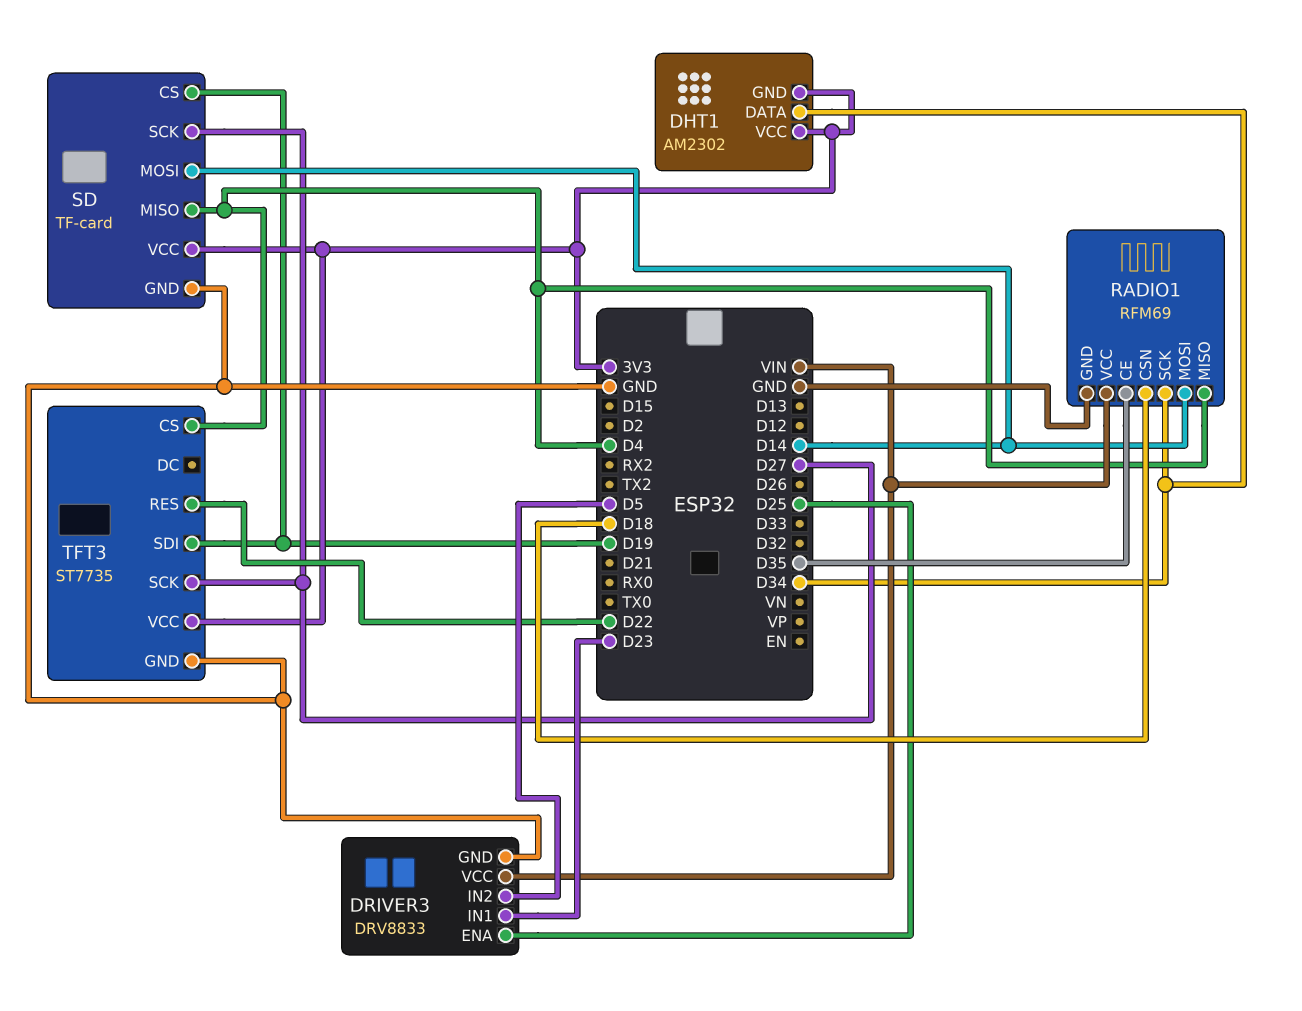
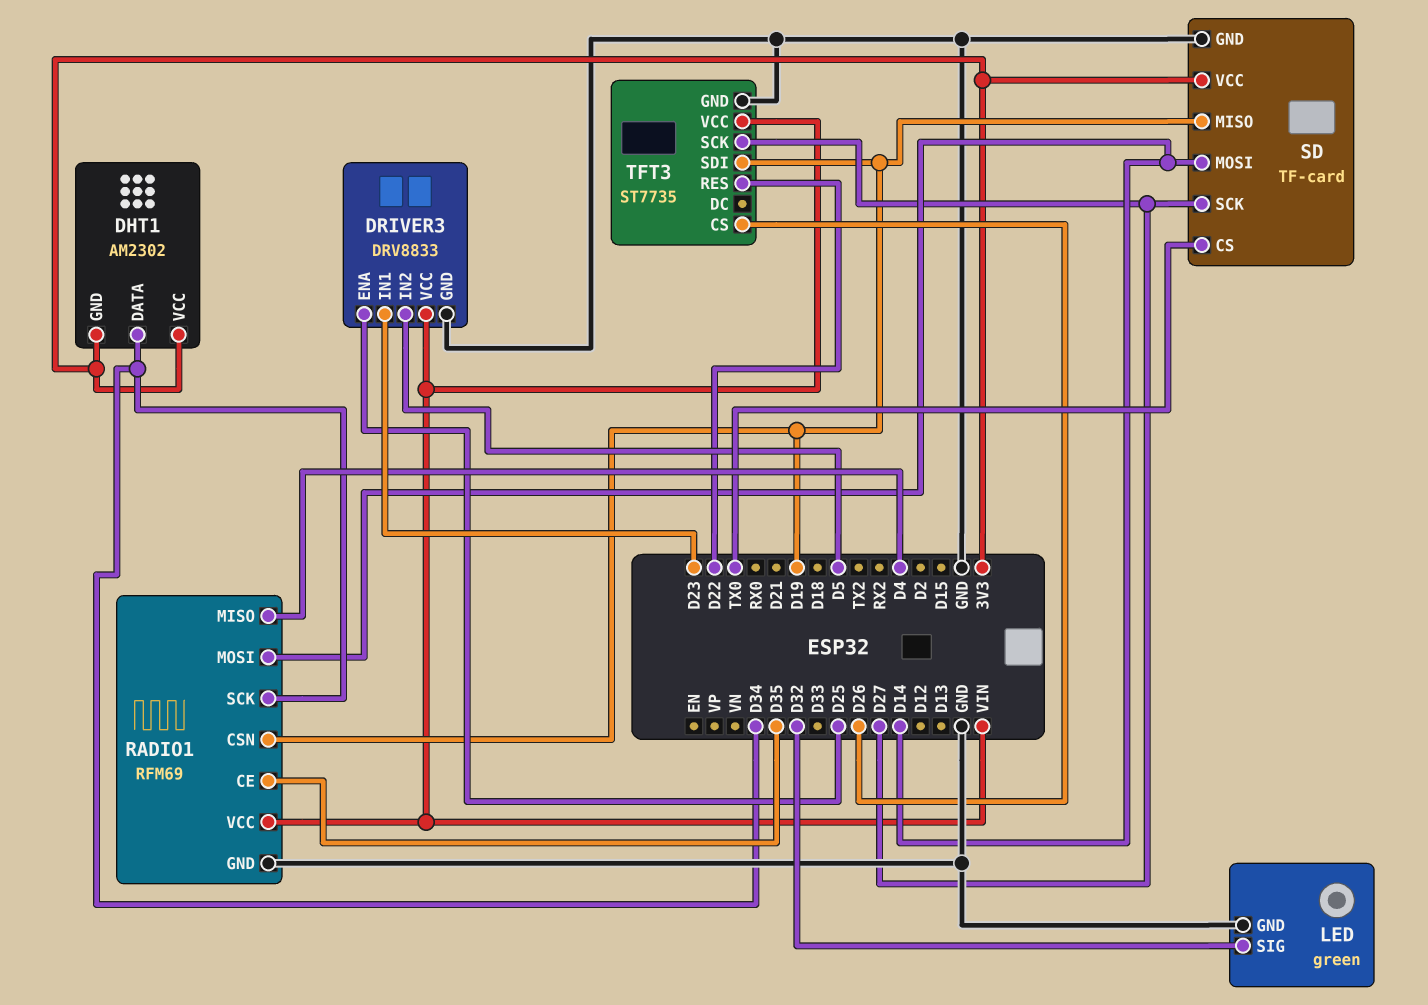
LED: none -> green
LED pin GND: none -> GND
LED pin SIG: none -> D32
RADIO1 pin CSN: D18 -> D19
SD pin CS: D19 -> TX0
SD pin MISO: D4 -> D19
TFT3 pin CS: D4 -> D26
TFT3 pin VCC: 3V3 -> VIN

